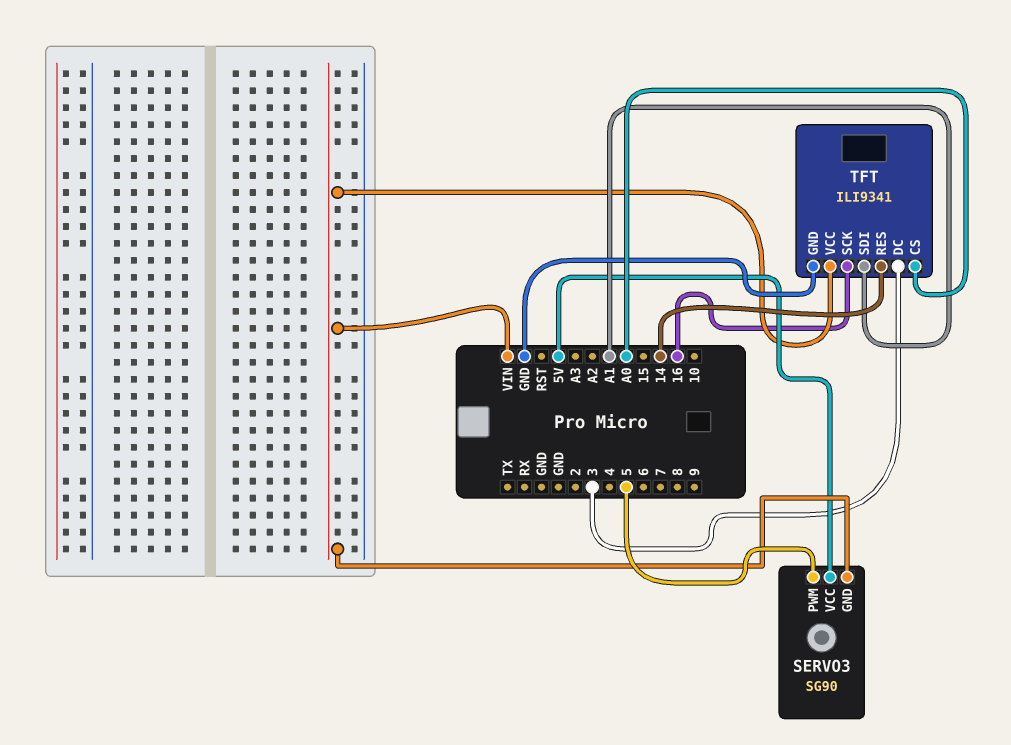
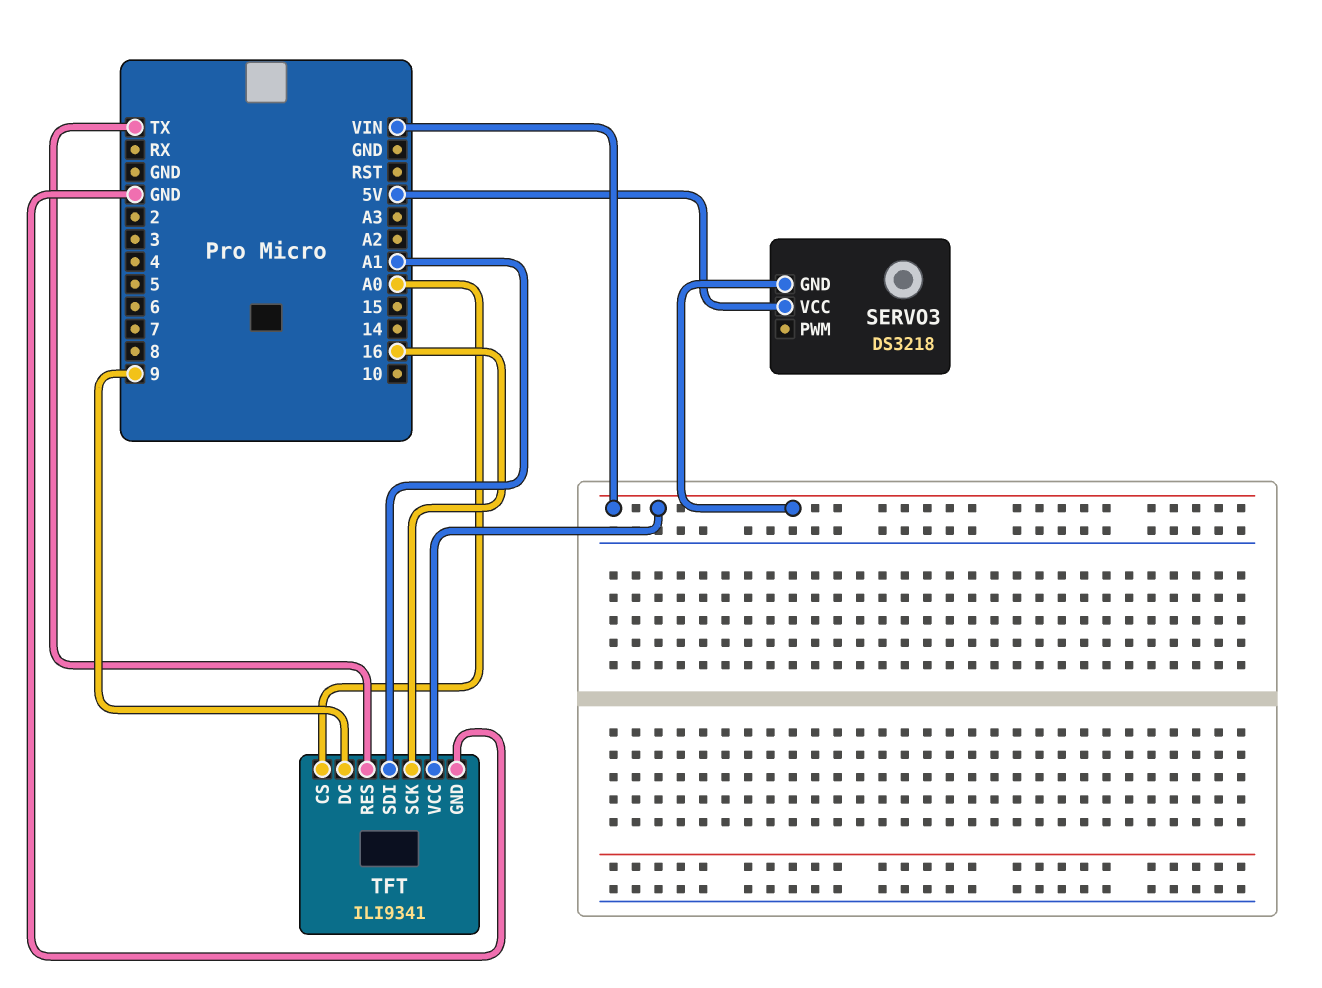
SERVO3: SG90 -> DS3218
SERVO3 pin PWM: 5 -> none
TFT pin DC: 3 -> 9
TFT pin RES: 14 -> TX

